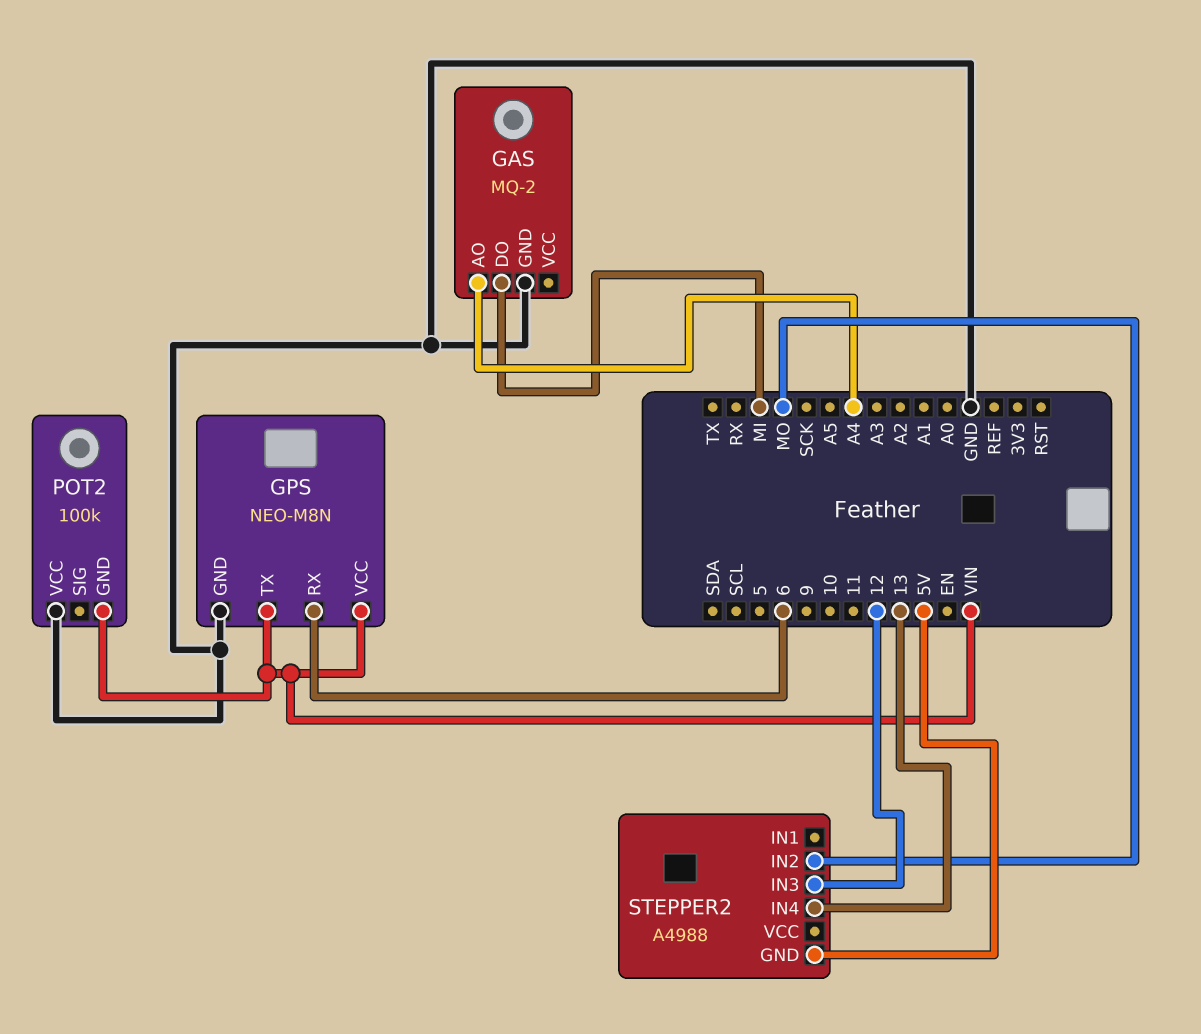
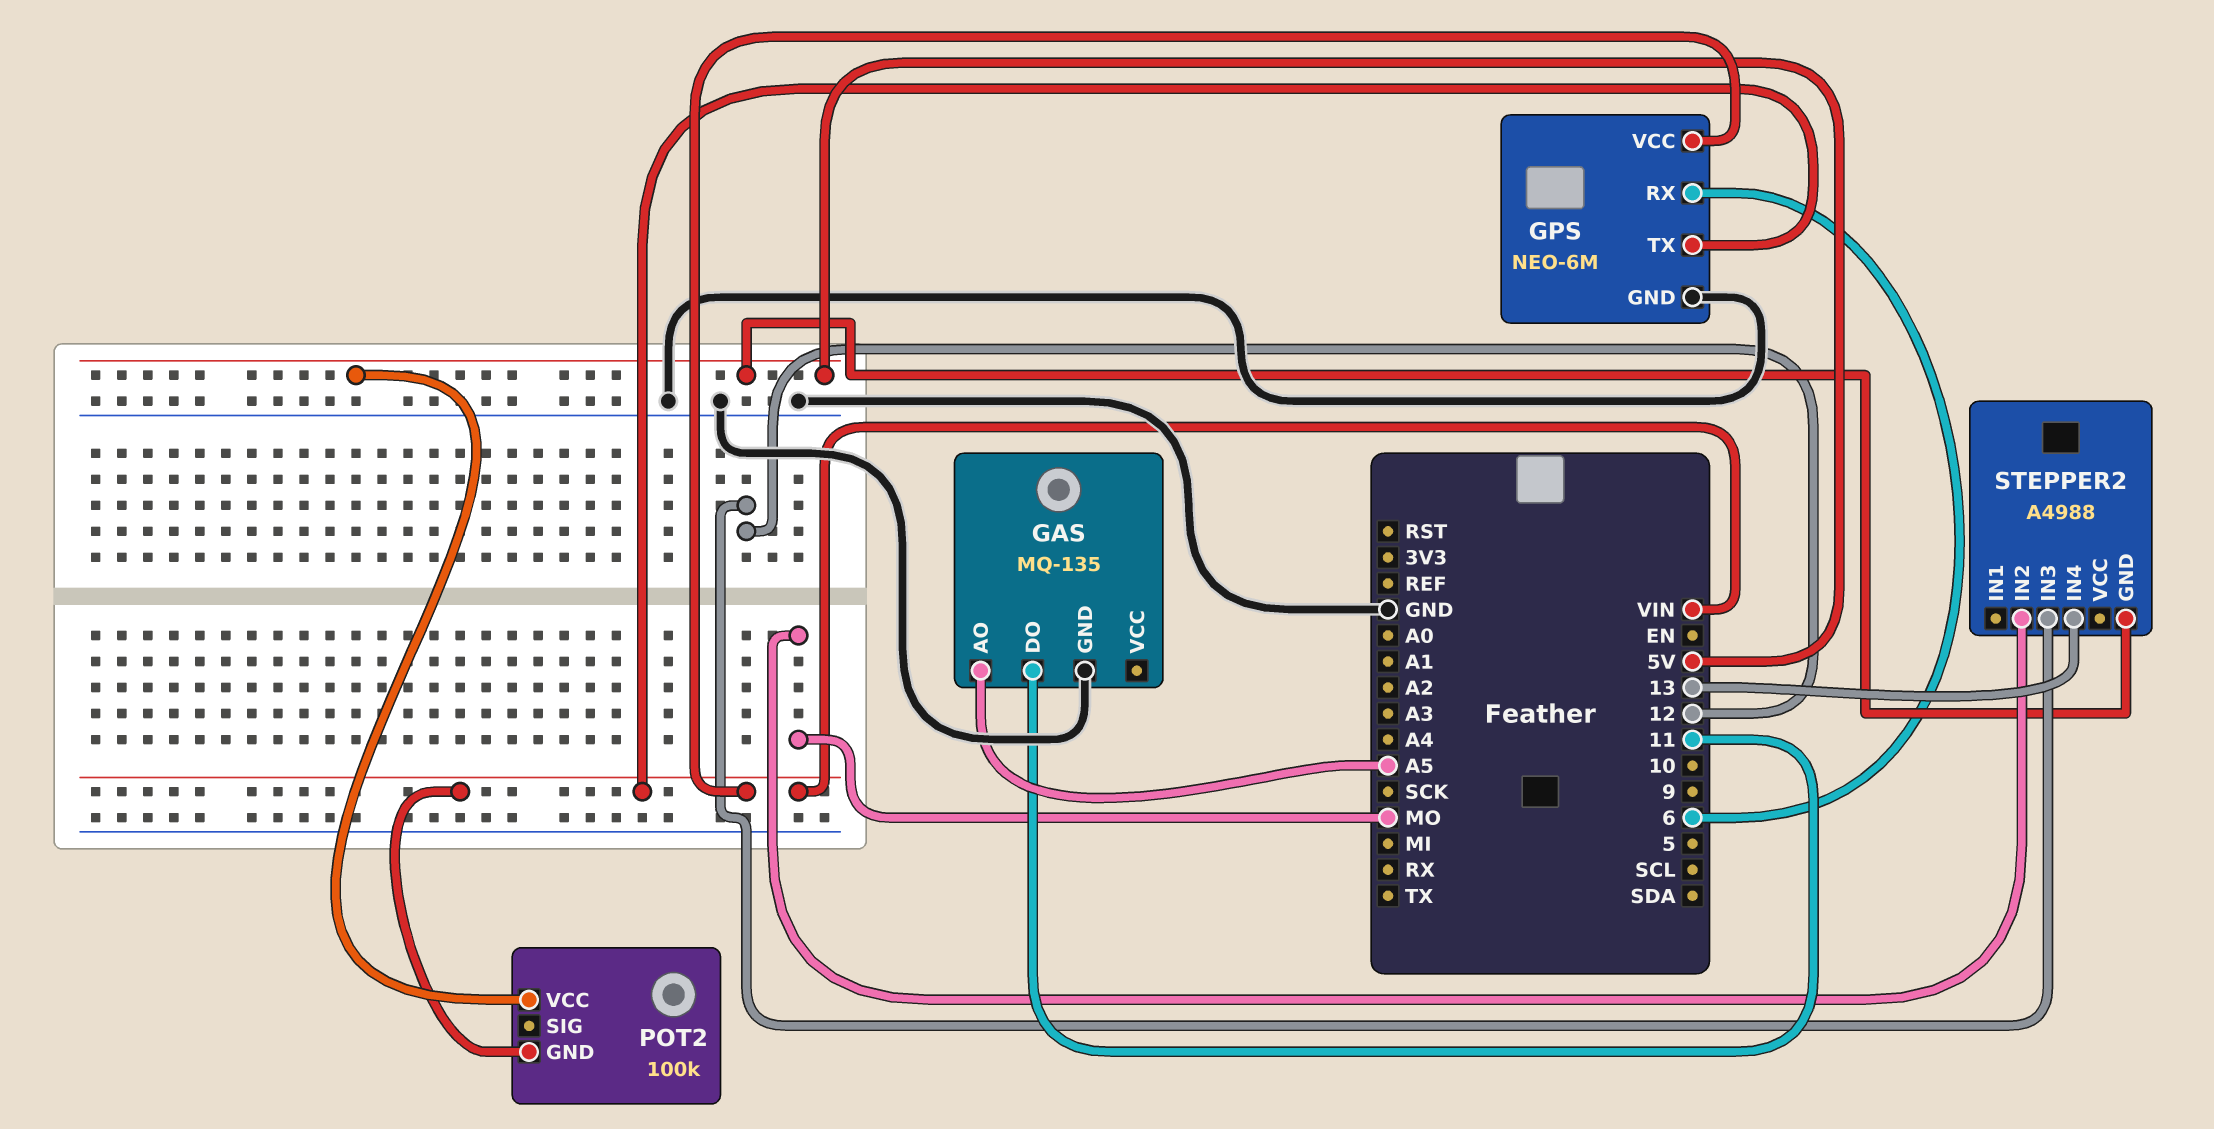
GAS: MQ-2 -> MQ-135
GAS pin AO: A4 -> A5
GAS pin DO: MI -> 11
GPS: NEO-M8N -> NEO-6M
POT2 pin VCC: GND -> 5V

